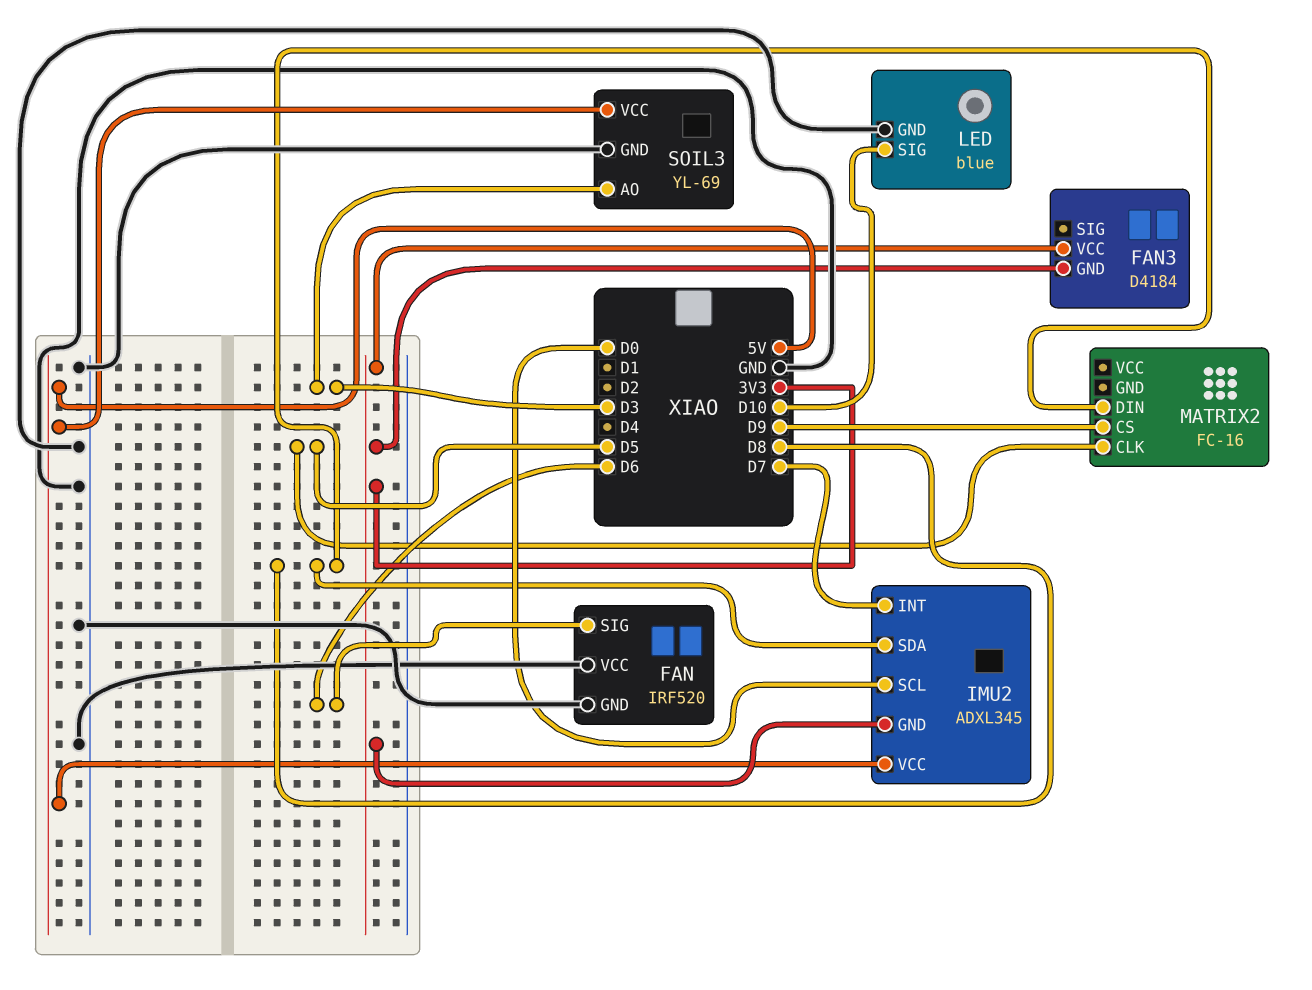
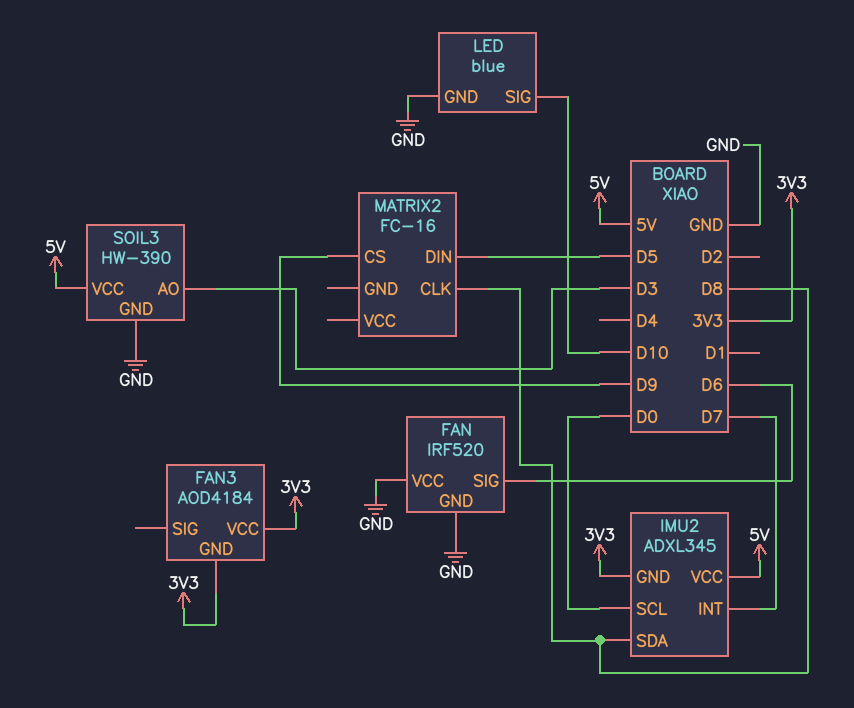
FAN3: D4184 -> AOD4184
MATRIX2 pin CLK: D5 -> D8
MATRIX2 pin DIN: D8 -> D5
SOIL3: YL-69 -> HW-390

